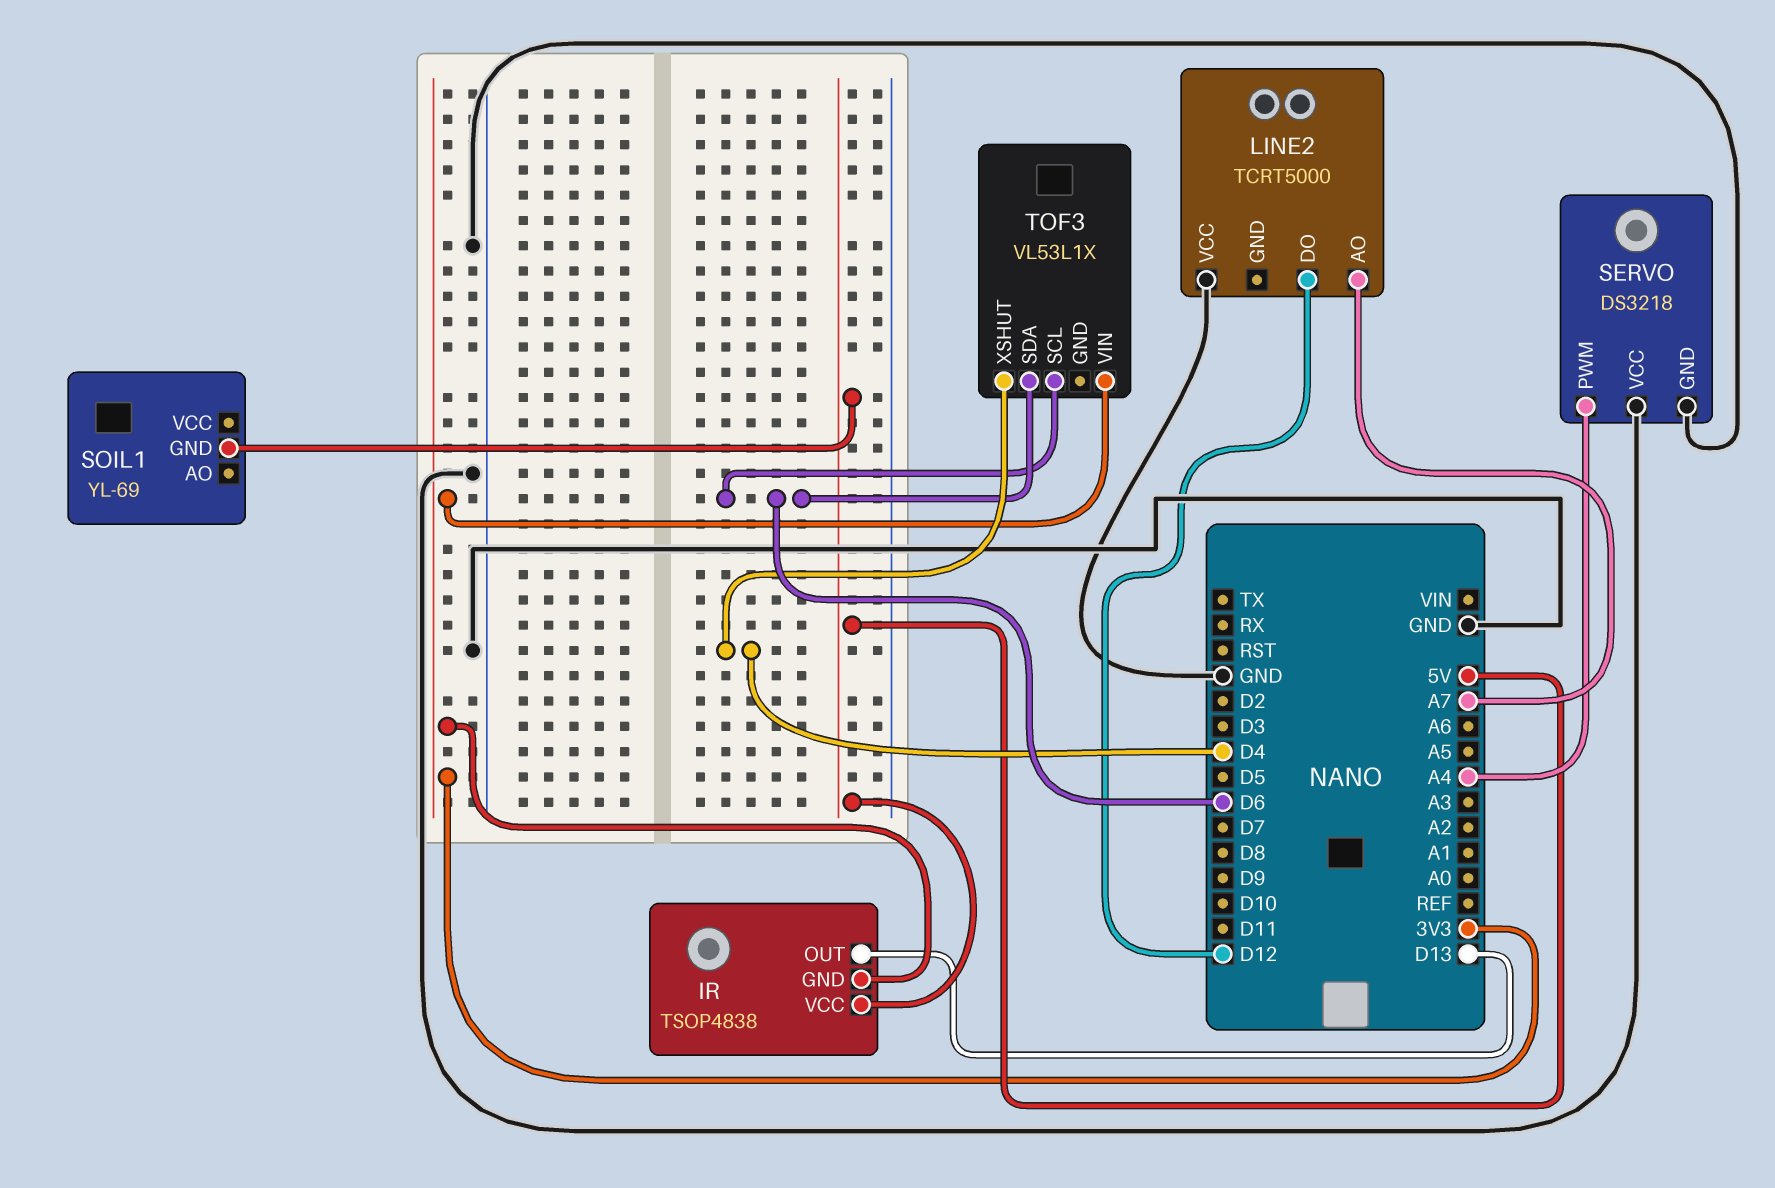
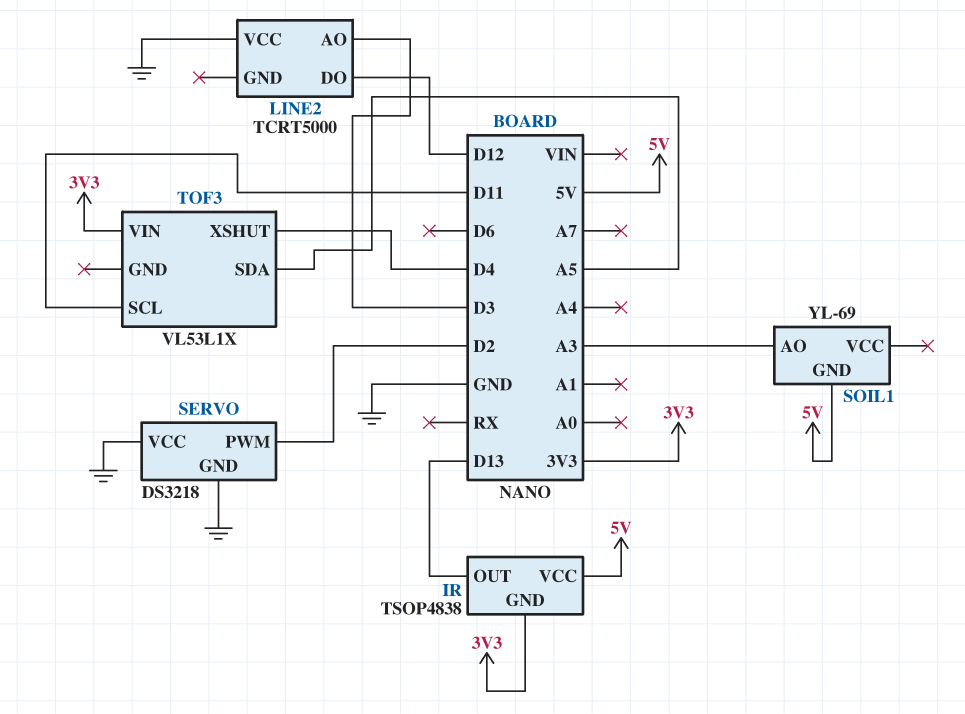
LINE2 pin AO: A7 -> D3
SERVO pin PWM: A4 -> D2
SOIL1 pin AO: none -> A3
TOF3 pin SCL: D6 -> D11
TOF3 pin SDA: D6 -> A5

